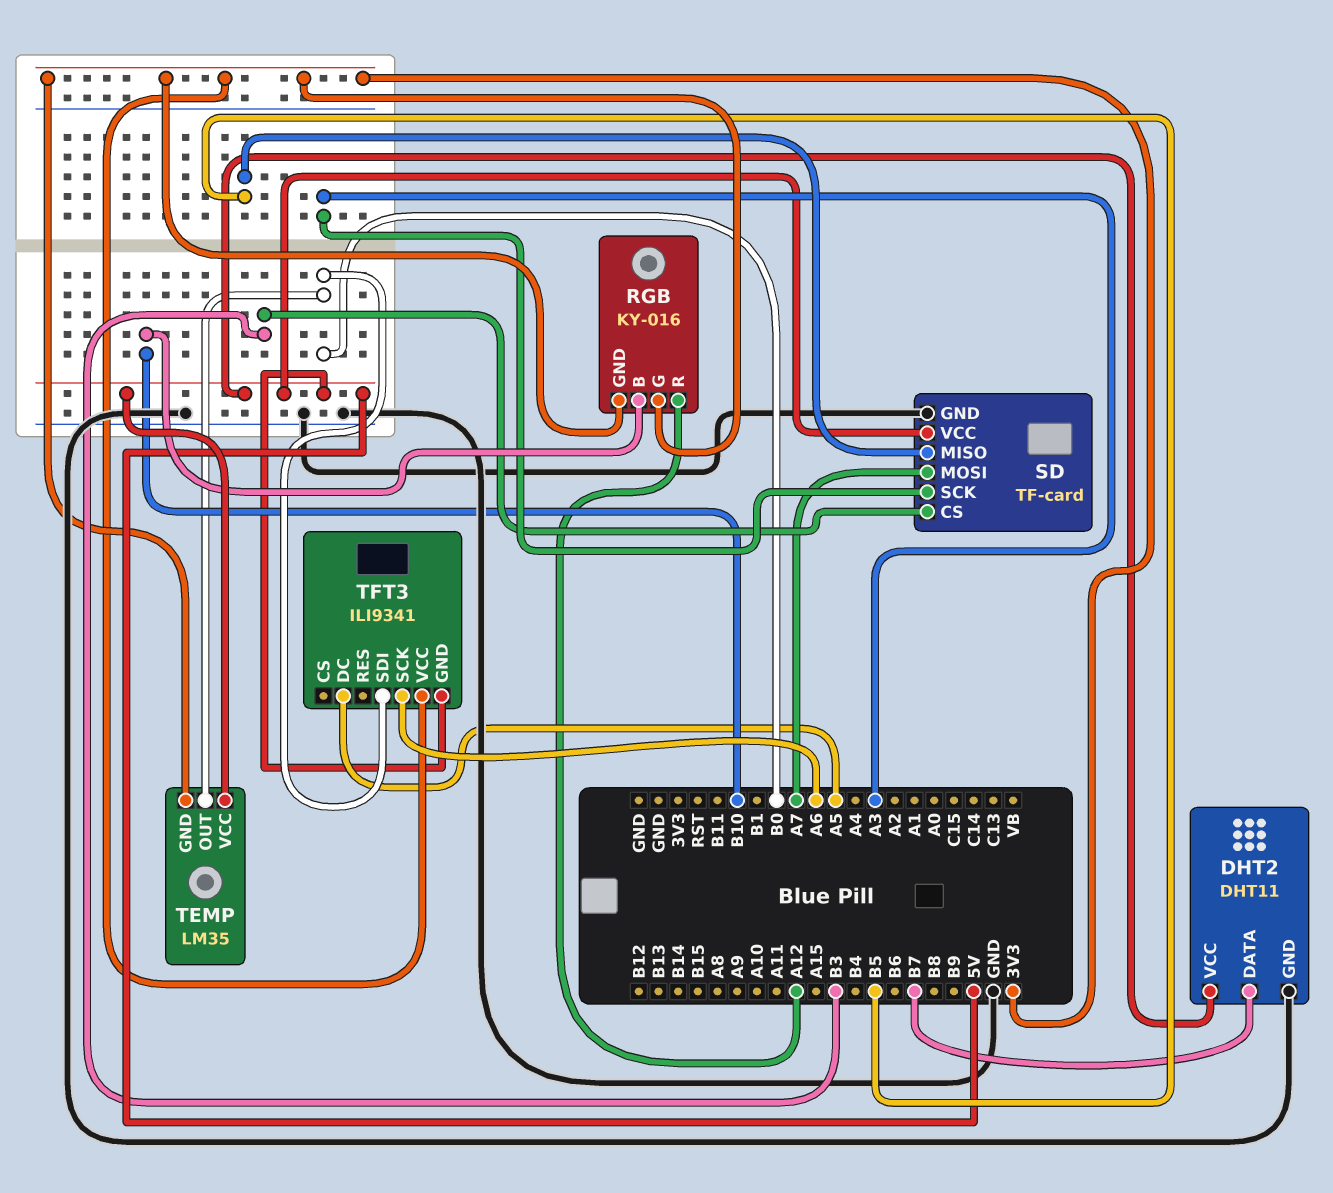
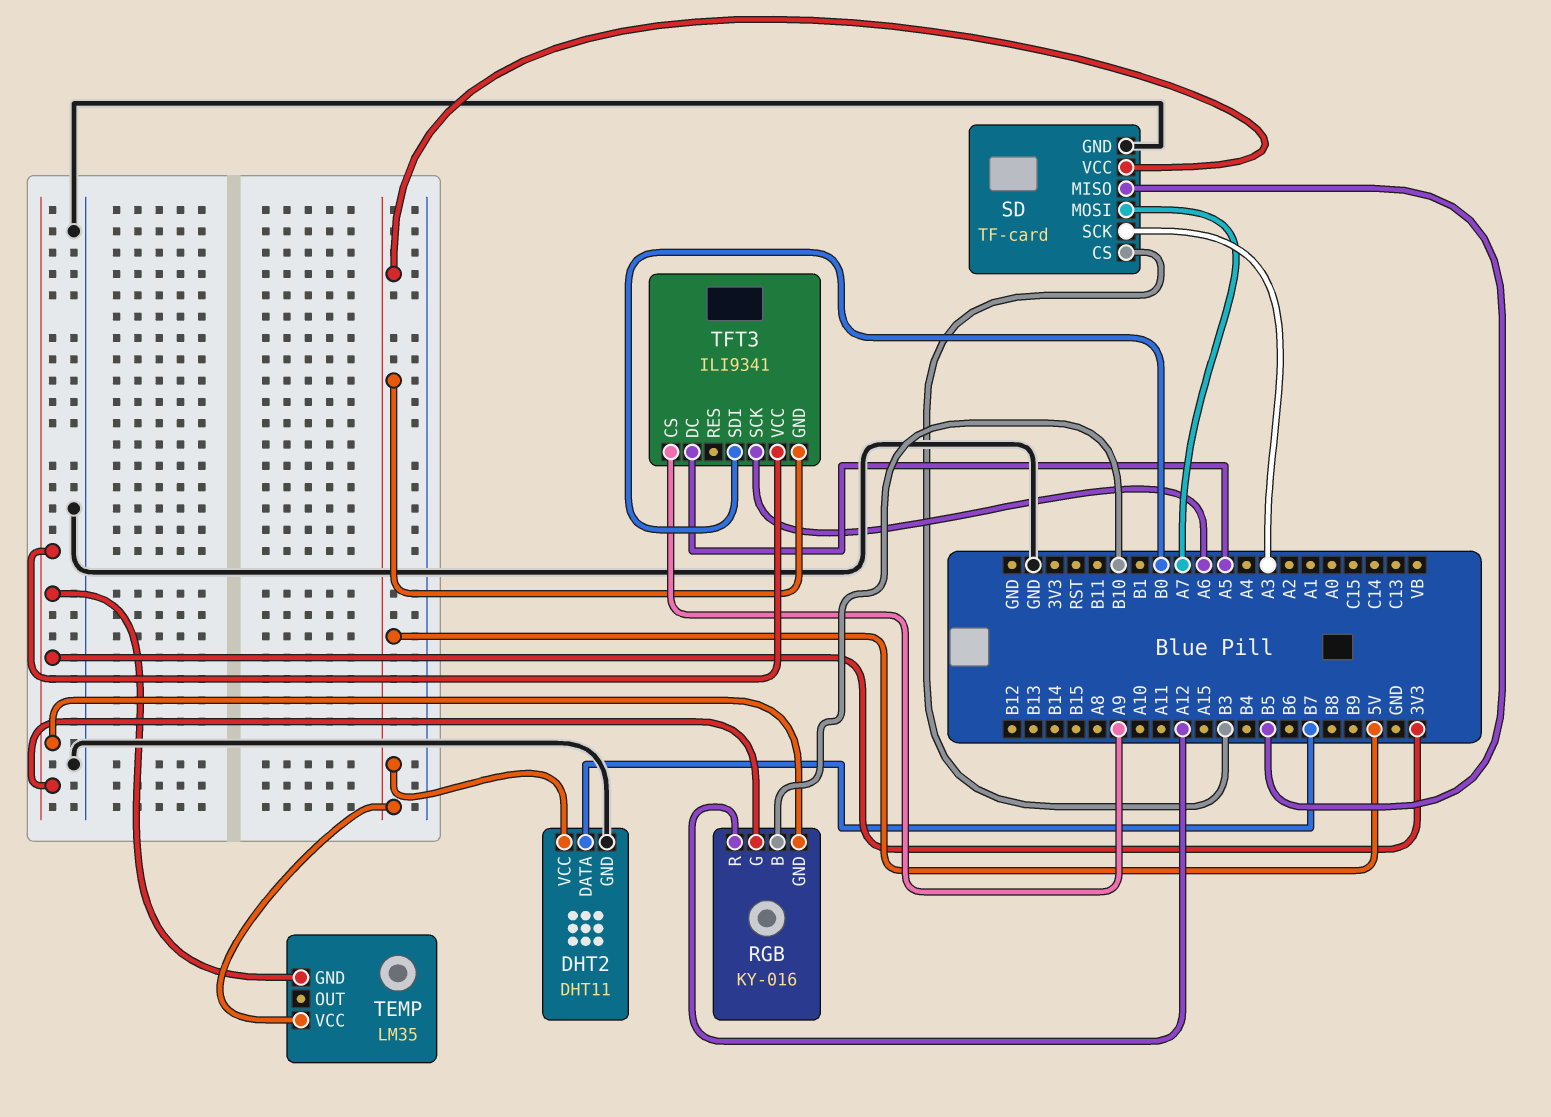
TEMP pin OUT: B0 -> none
TFT3 pin CS: none -> A9

